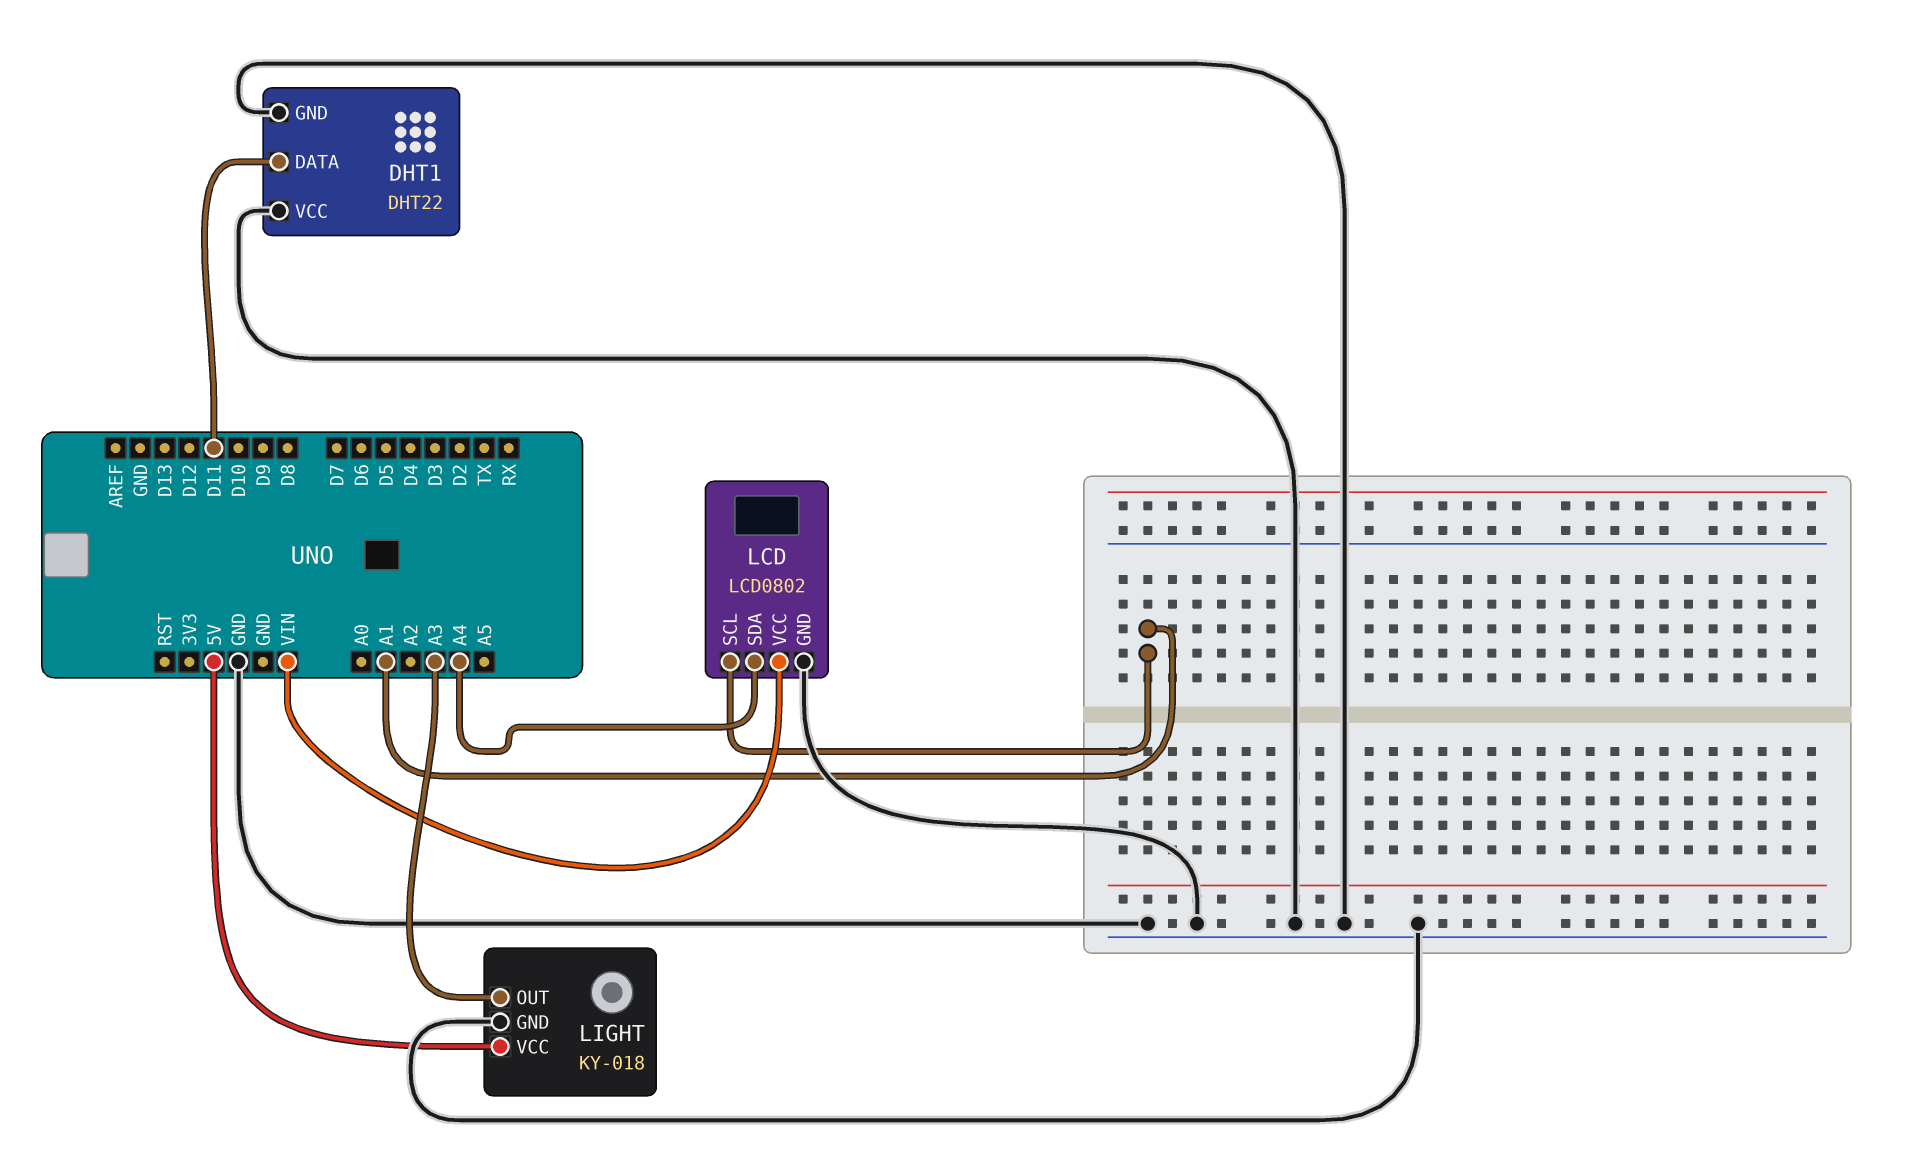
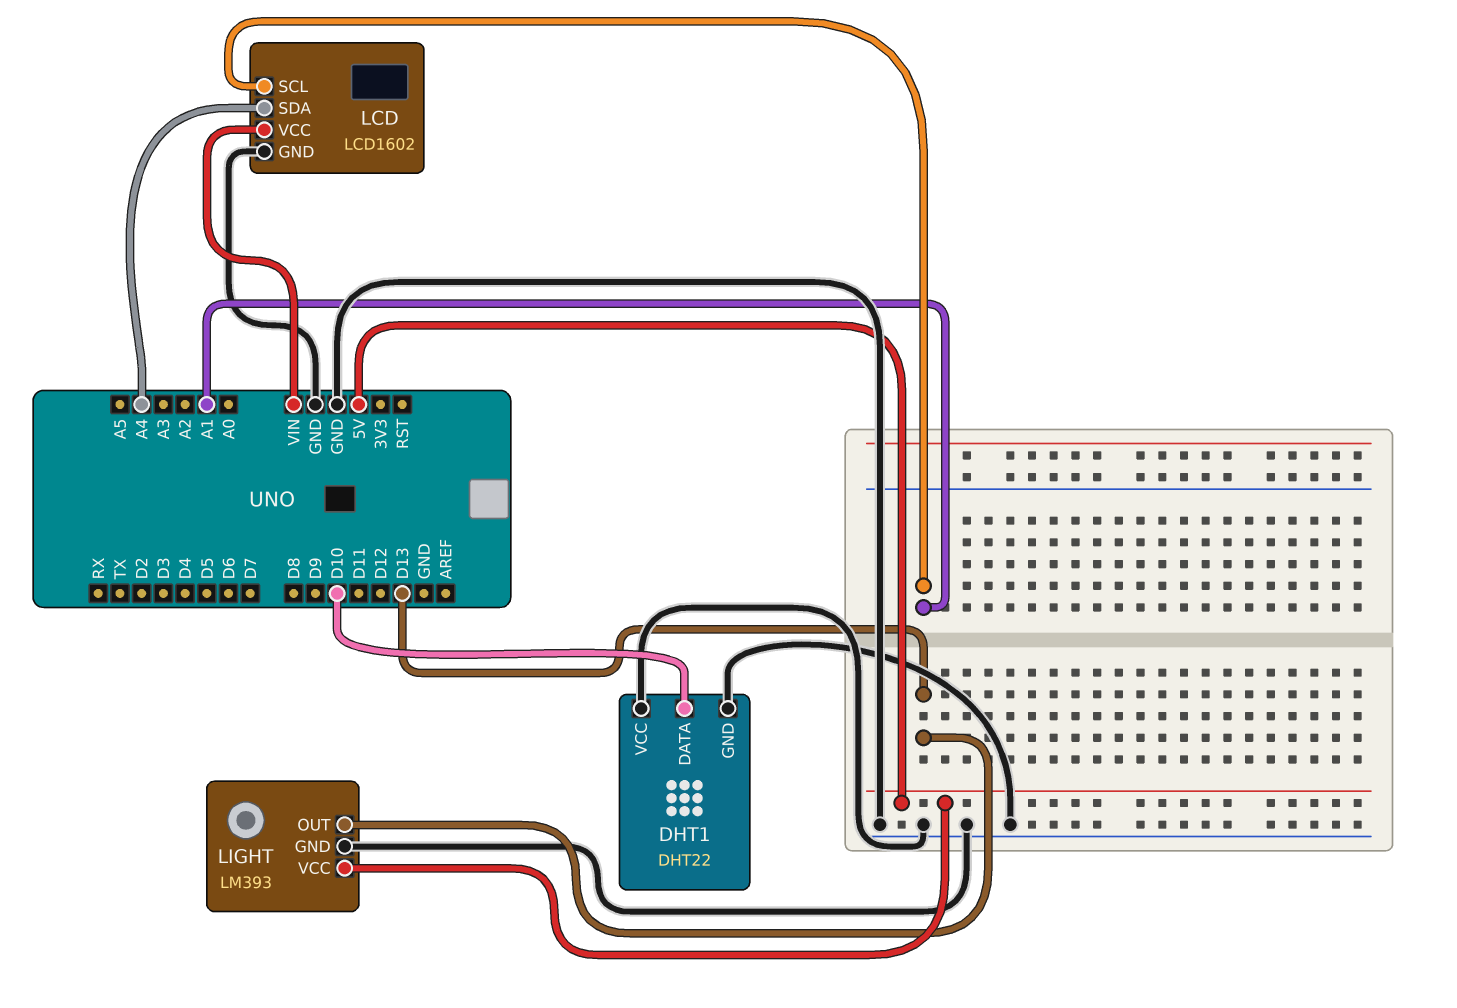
DHT1 pin DATA: D11 -> D10
LCD: LCD0802 -> LCD1602
LIGHT: KY-018 -> LM393
LIGHT pin OUT: A3 -> D13

